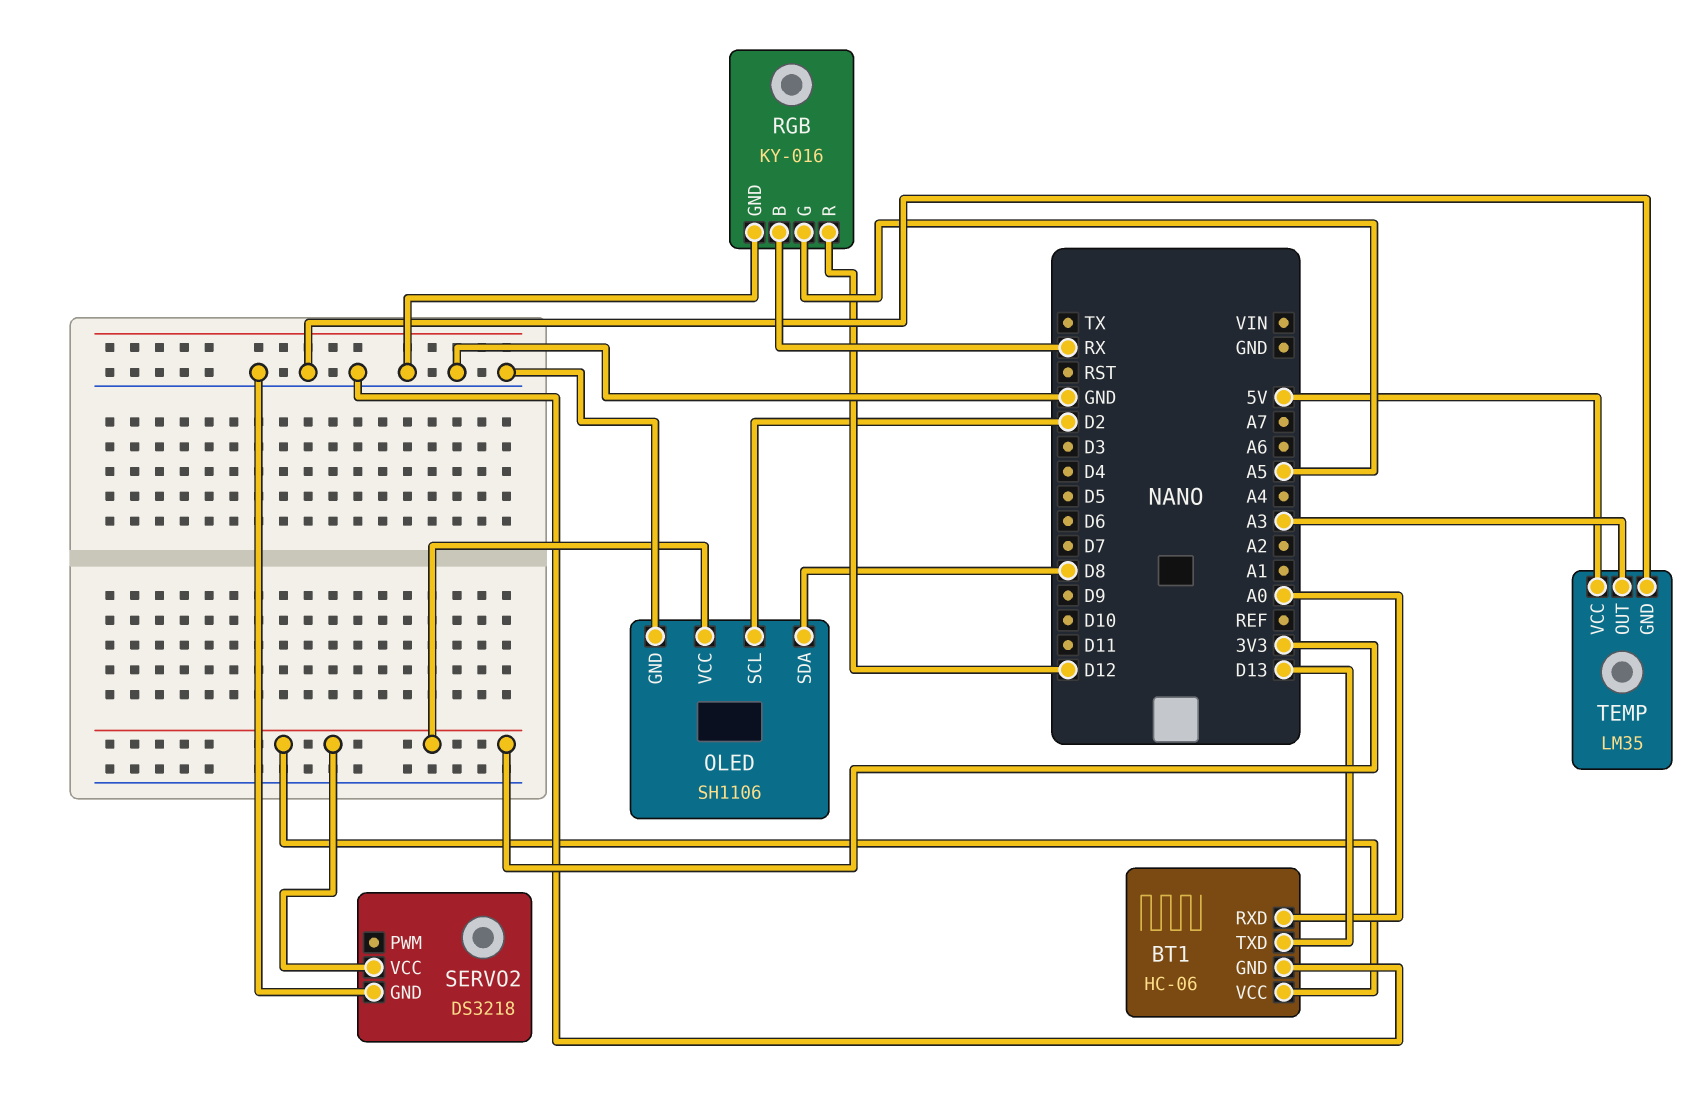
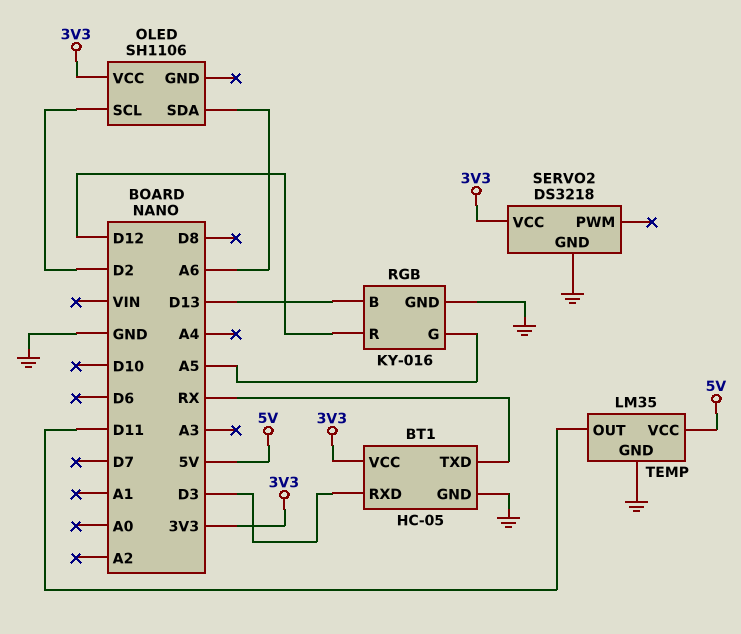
BT1: HC-06 -> HC-05
BT1 pin RXD: A0 -> D3
BT1 pin TXD: D13 -> RX
OLED pin GND: GND -> none
OLED pin SDA: D8 -> A6
RGB pin B: RX -> D13
TEMP pin OUT: A3 -> D11

